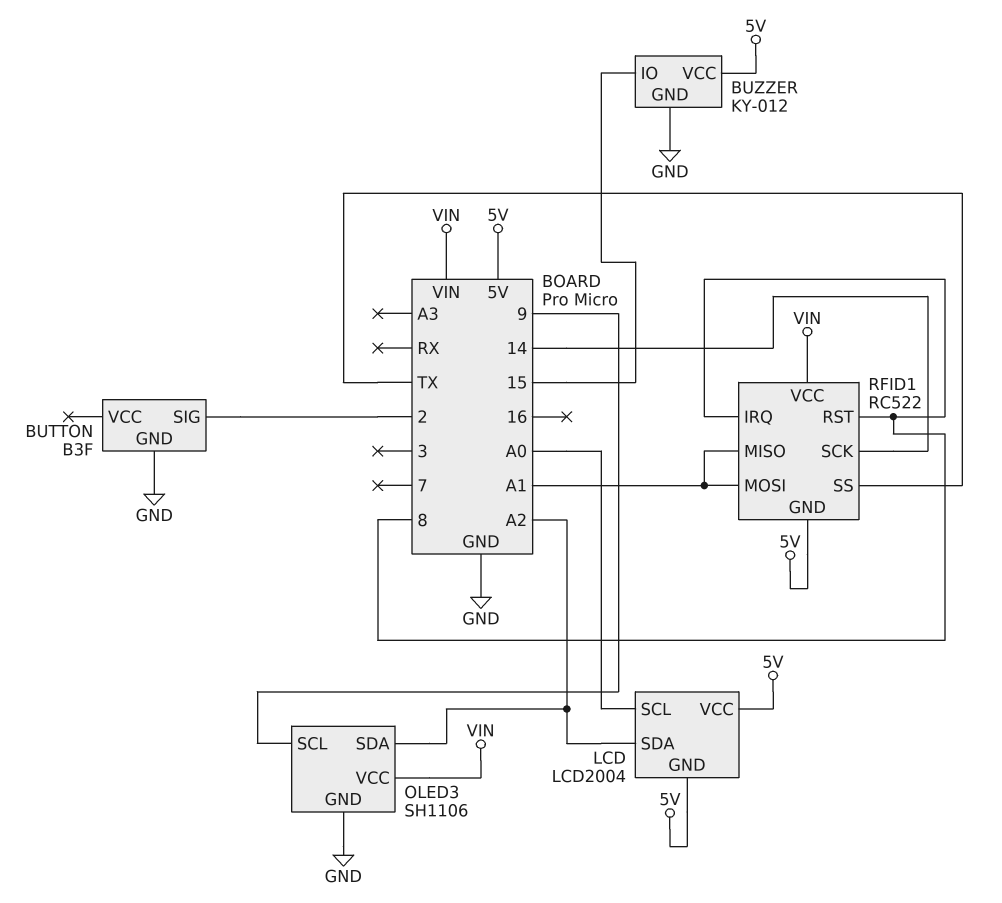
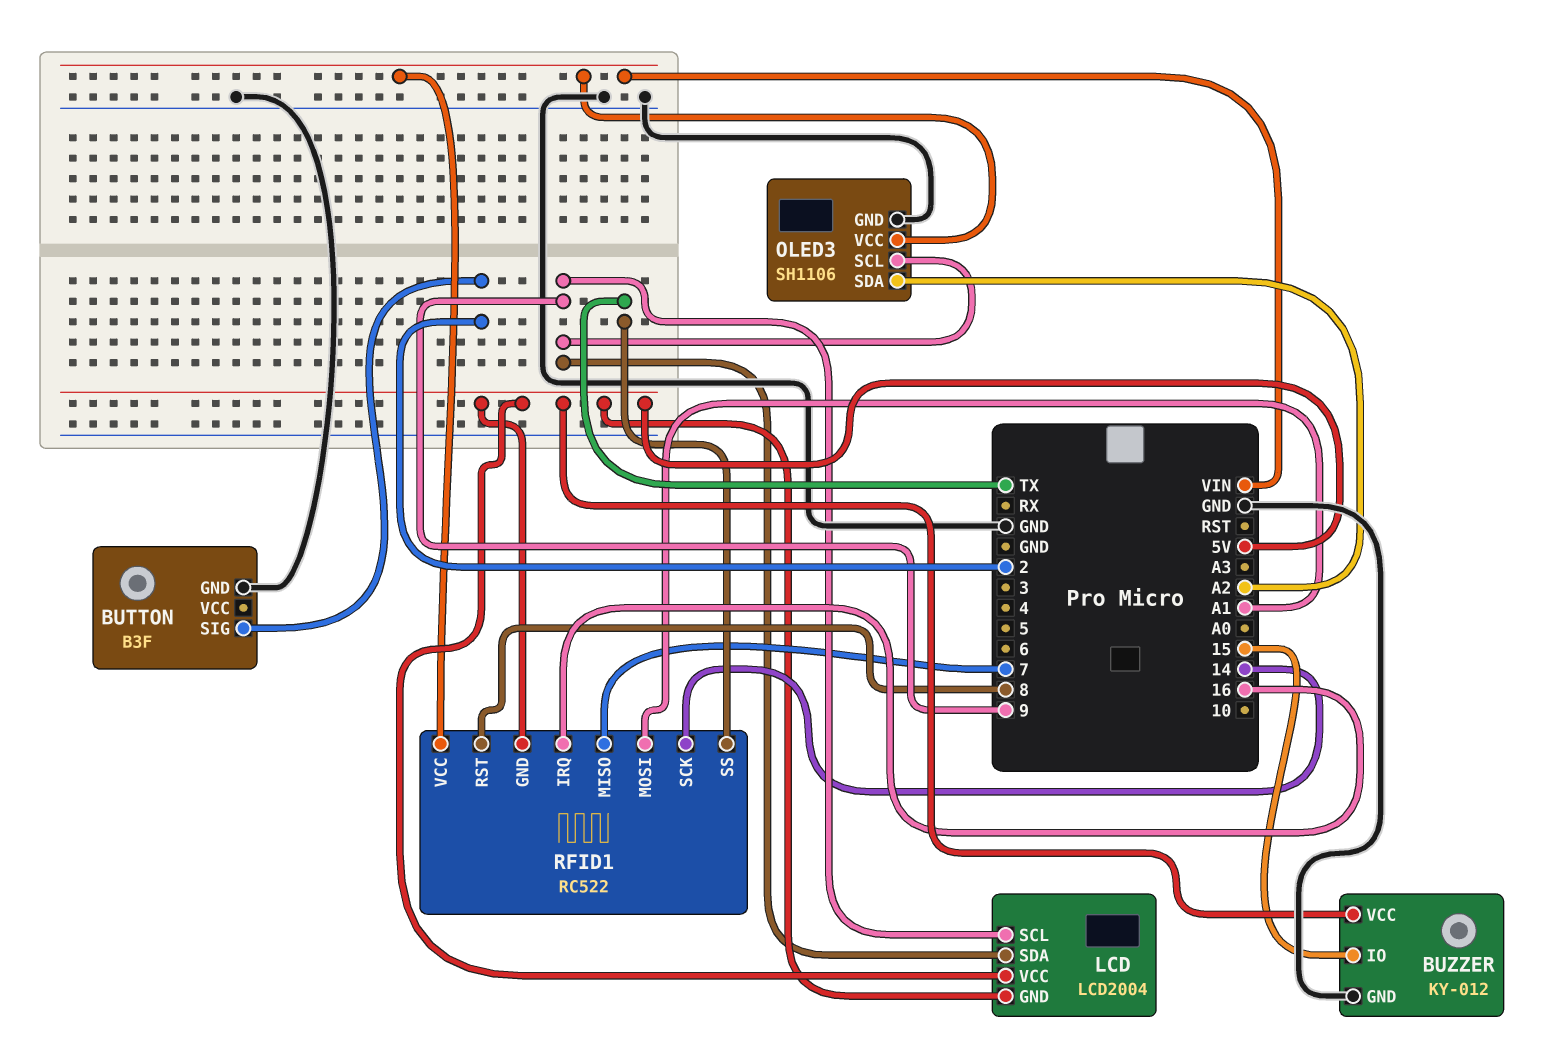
LCD pin SCL: A0 -> 9
LCD pin SDA: A2 -> 9
RFID1 pin IRQ: 8 -> 16
RFID1 pin MISO: A1 -> 7

